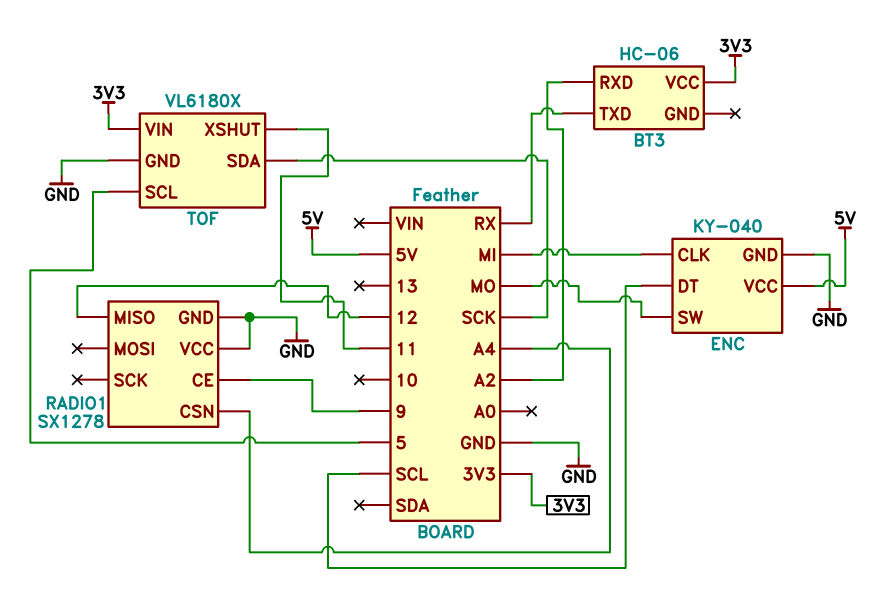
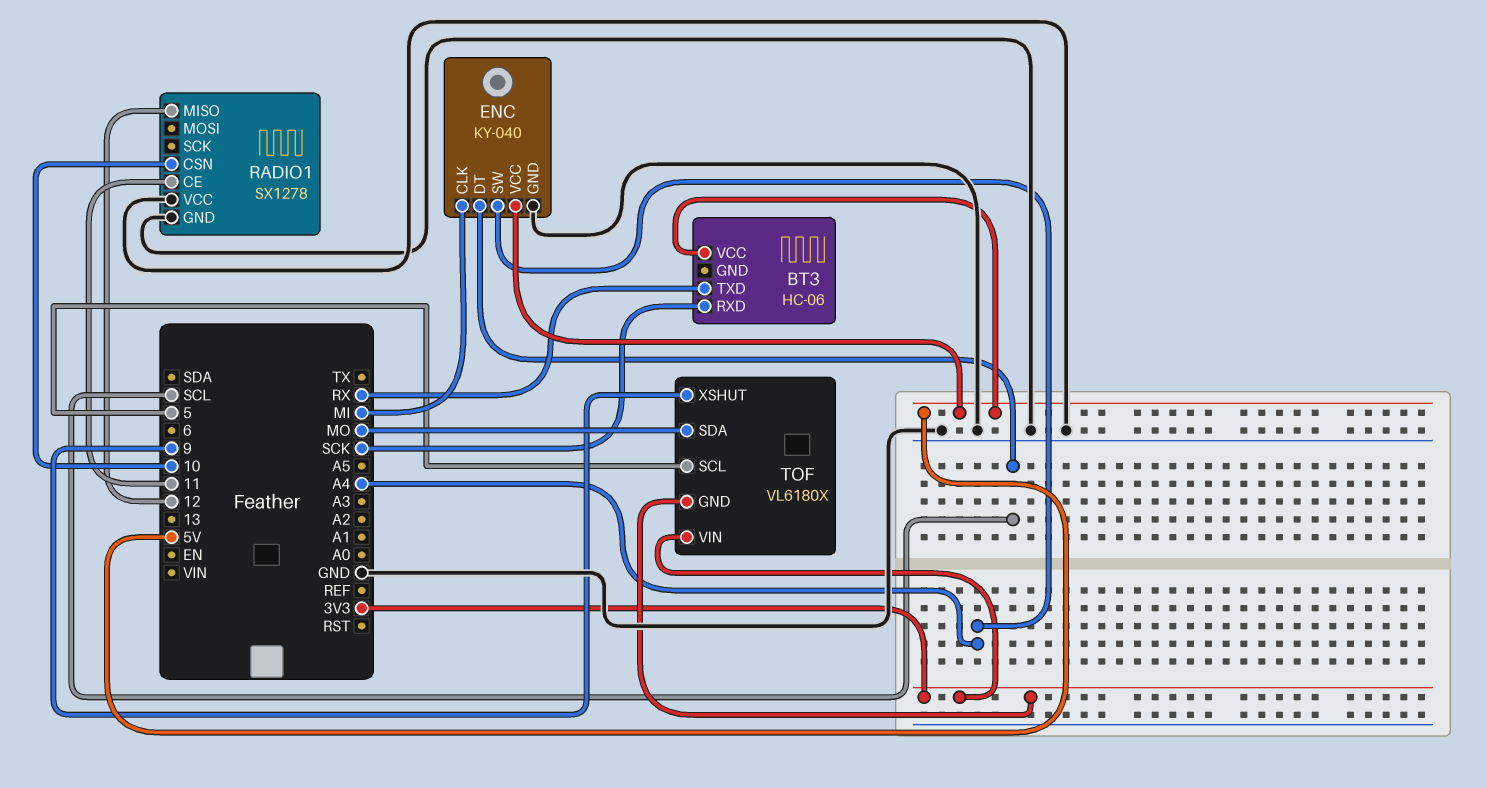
BT3 pin RXD: A2 -> SCK
BT3 pin VCC: 3V3 -> 5V
ENC pin SW: MO -> A4
RADIO1 pin CE: 9 -> 11
RADIO1 pin CSN: A4 -> 10
TOF pin GND: GND -> 3V3
TOF pin SDA: SCK -> MO
TOF pin XSHUT: 11 -> 9

